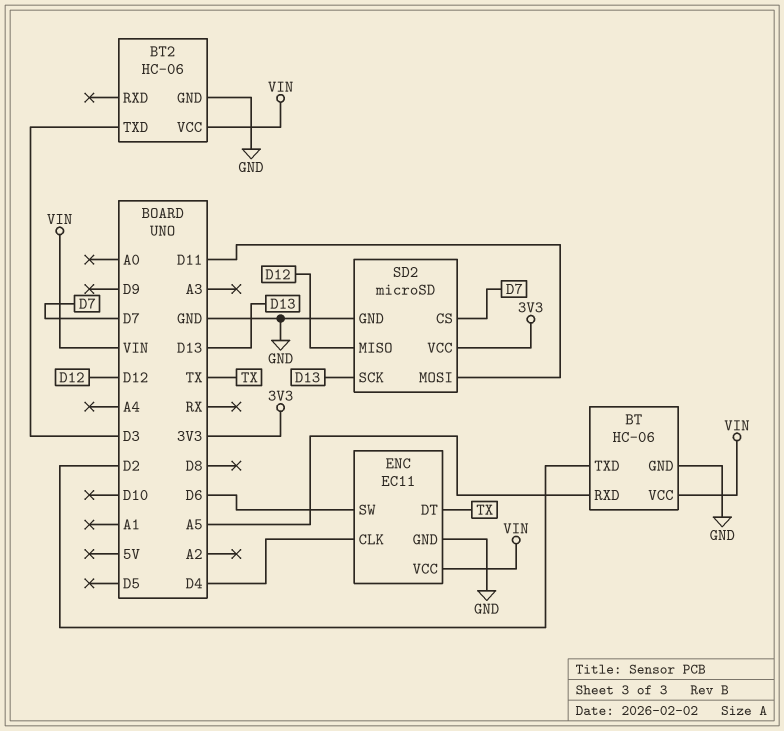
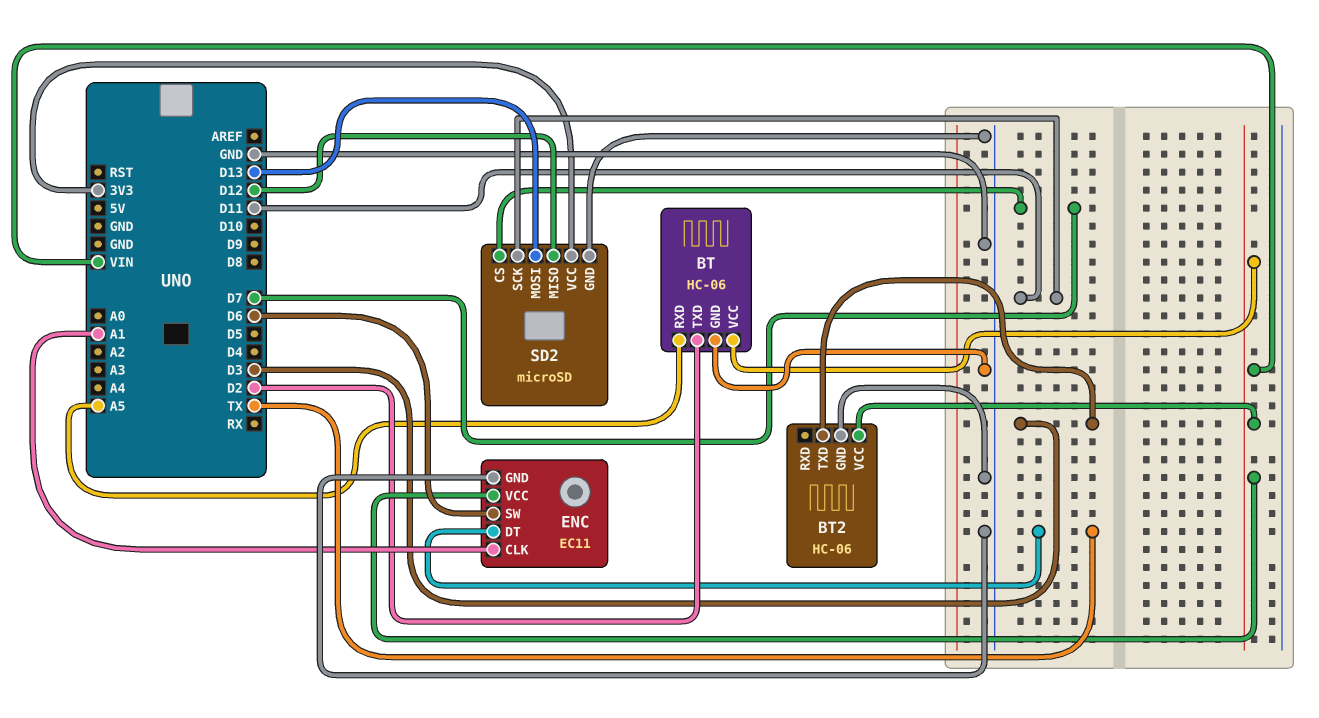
ENC pin CLK: D4 -> A1
SD2 pin MOSI: D11 -> D13
SD2 pin SCK: D13 -> D11

